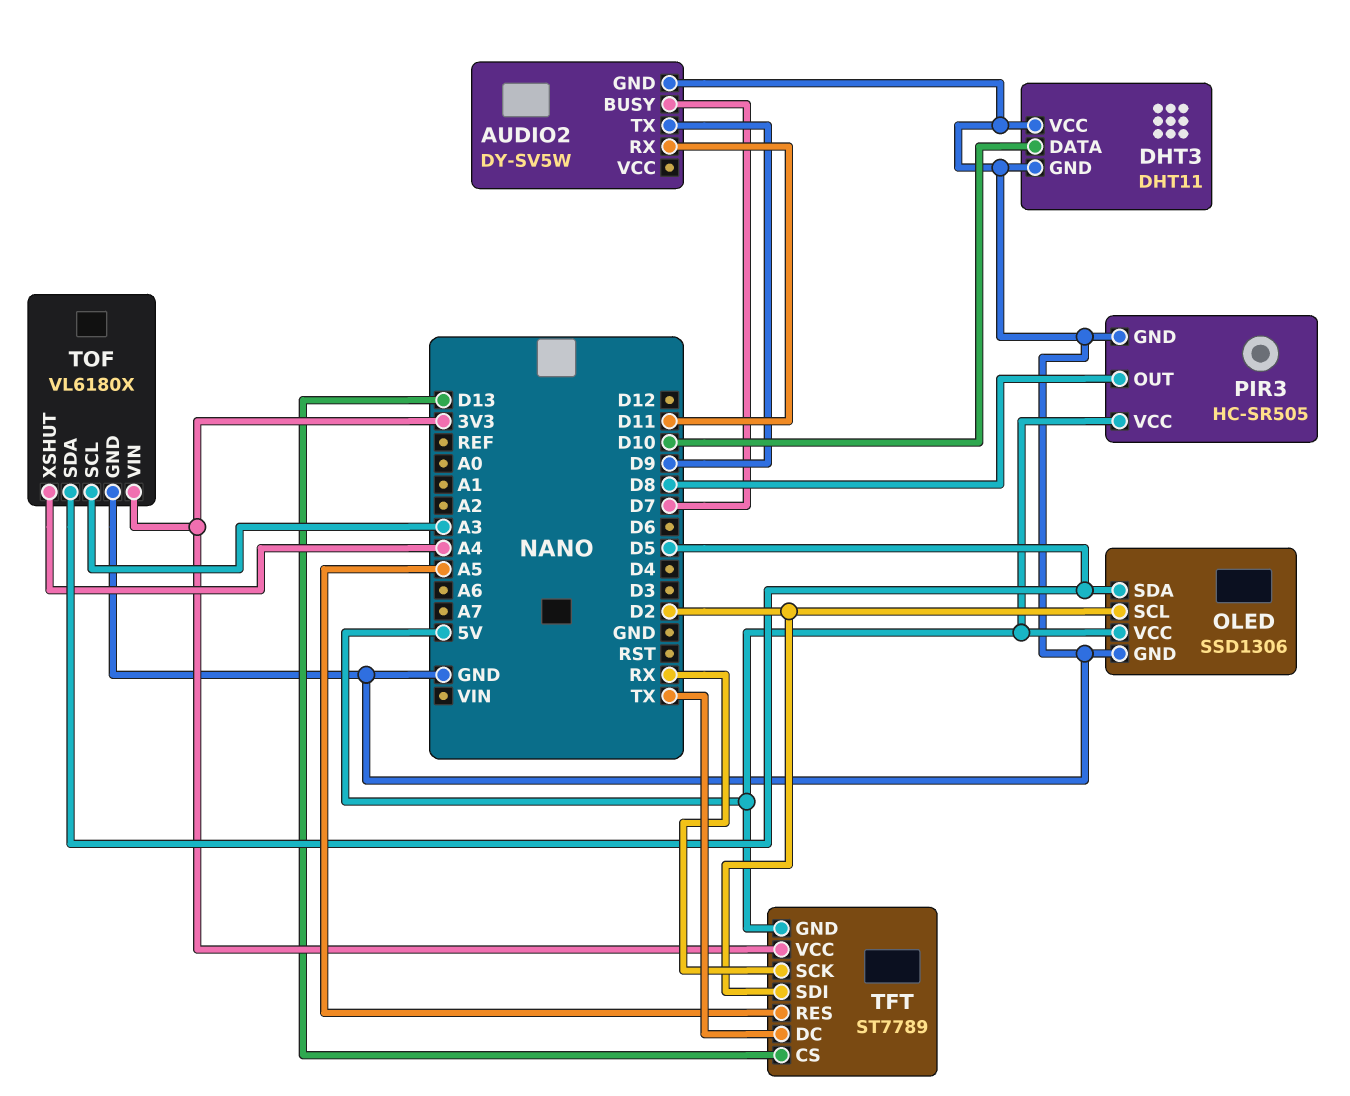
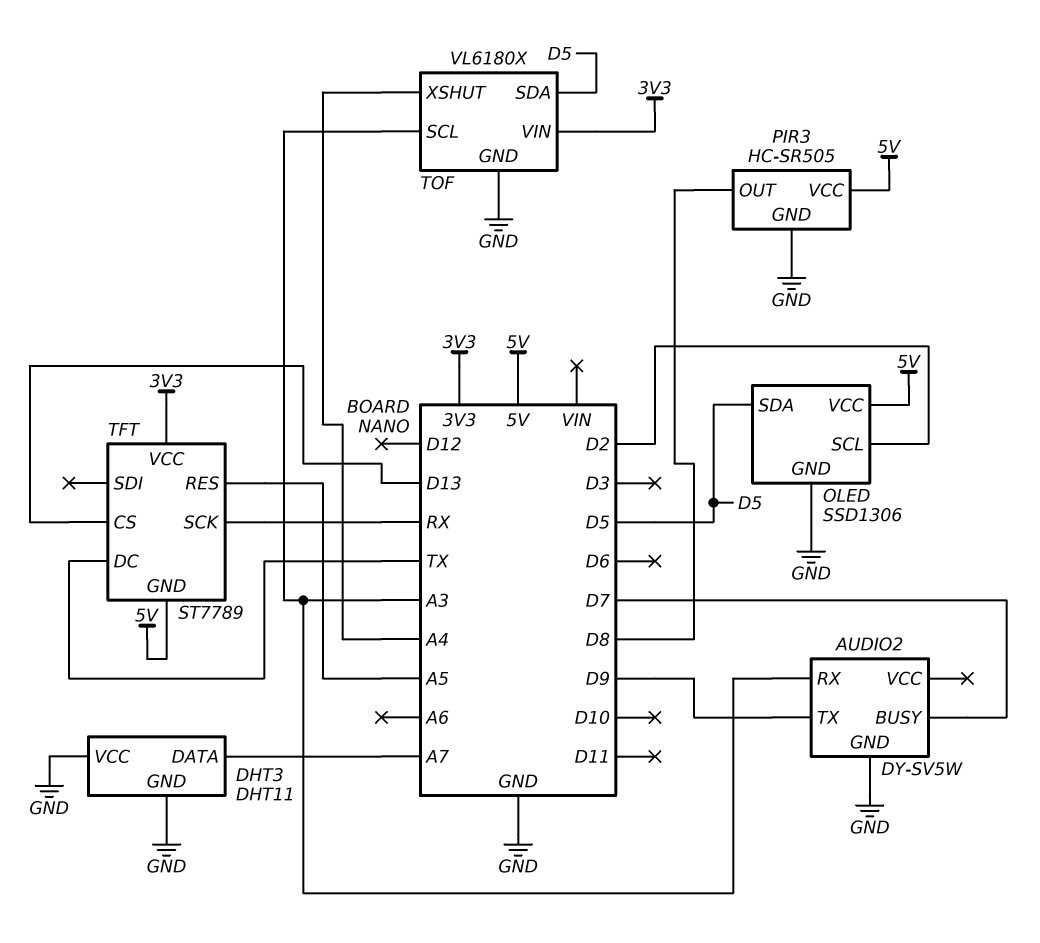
AUDIO2 pin RX: D11 -> A3
DHT3 pin DATA: D10 -> A7
TFT pin SDI: D2 -> none

